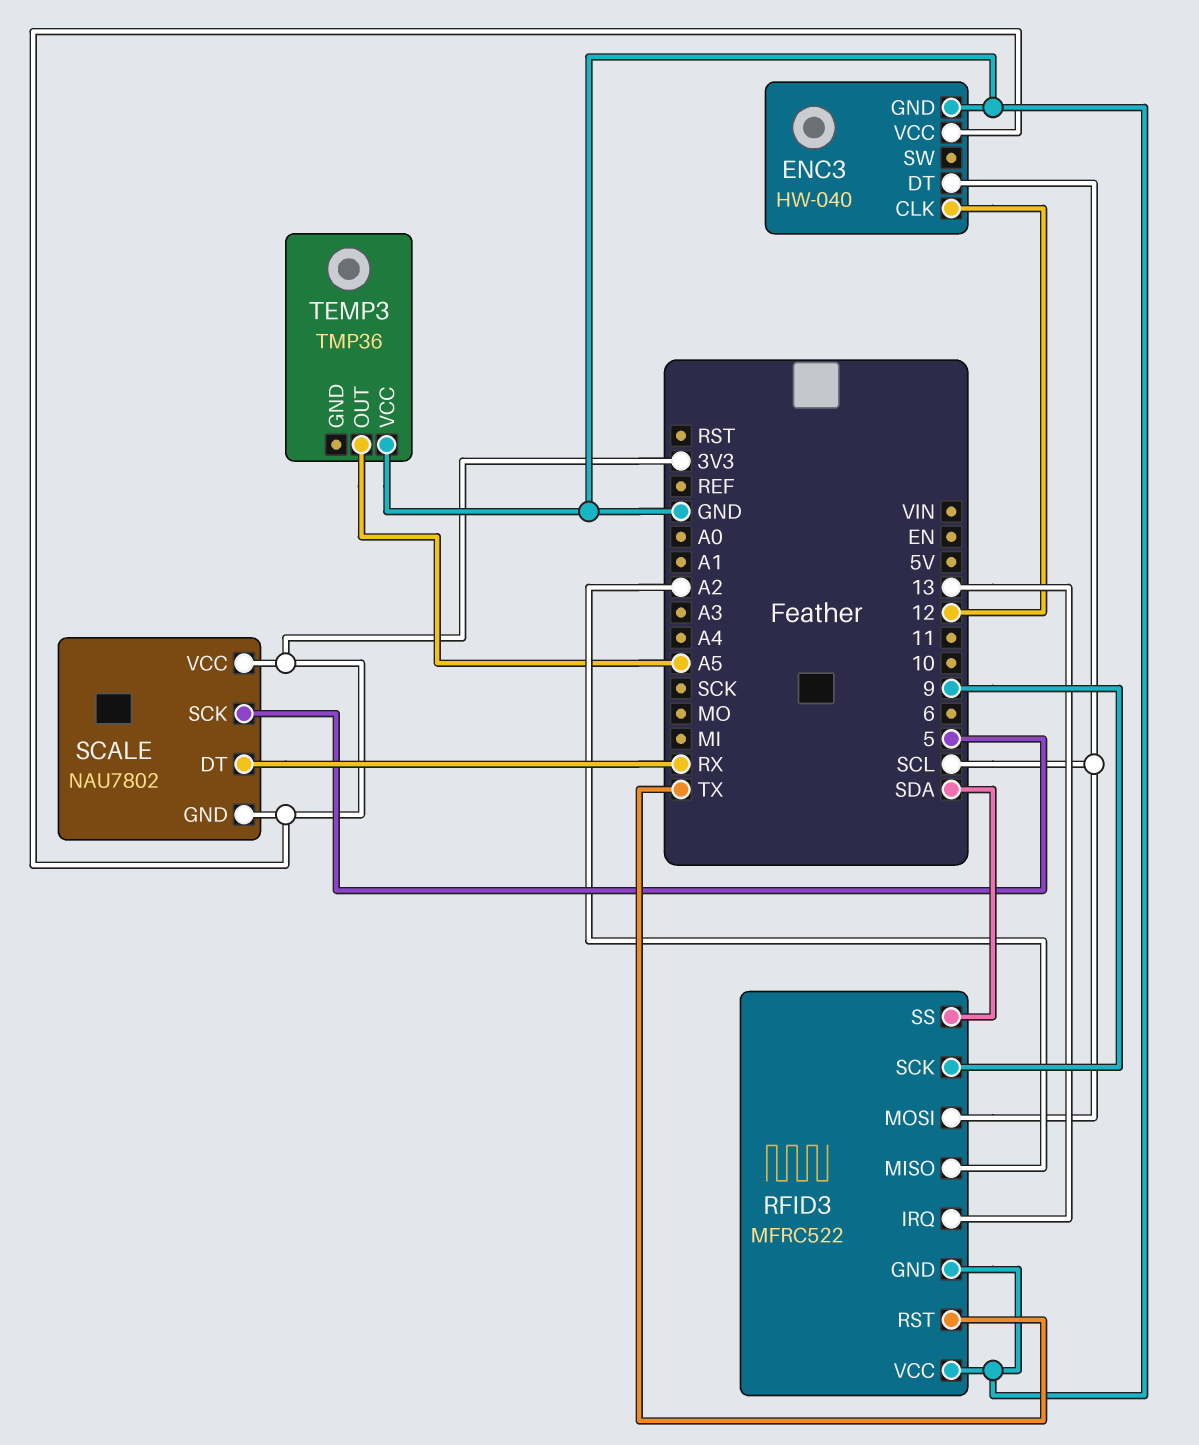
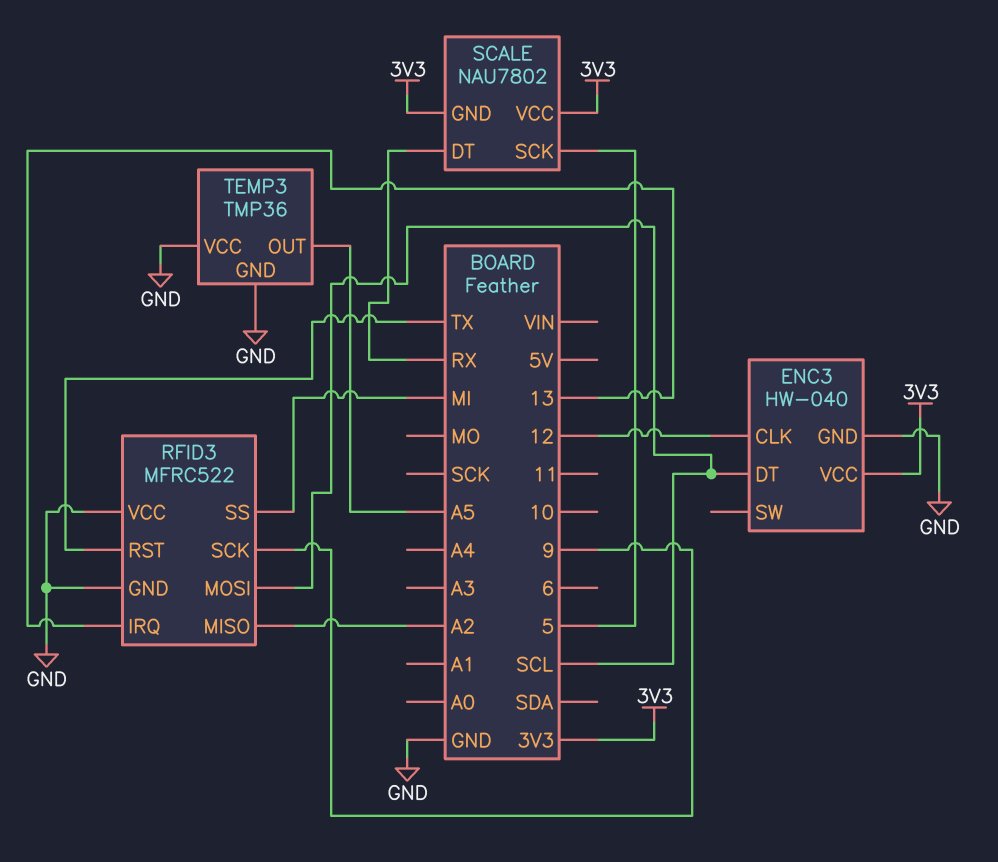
RFID3 pin SS: SDA -> MI
TEMP3 pin GND: none -> GND

